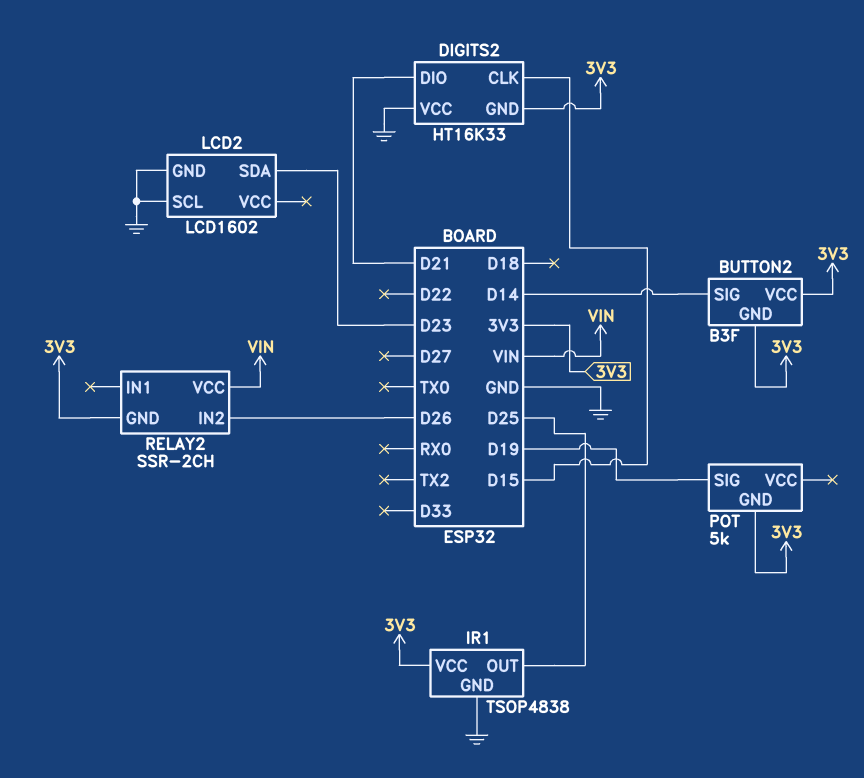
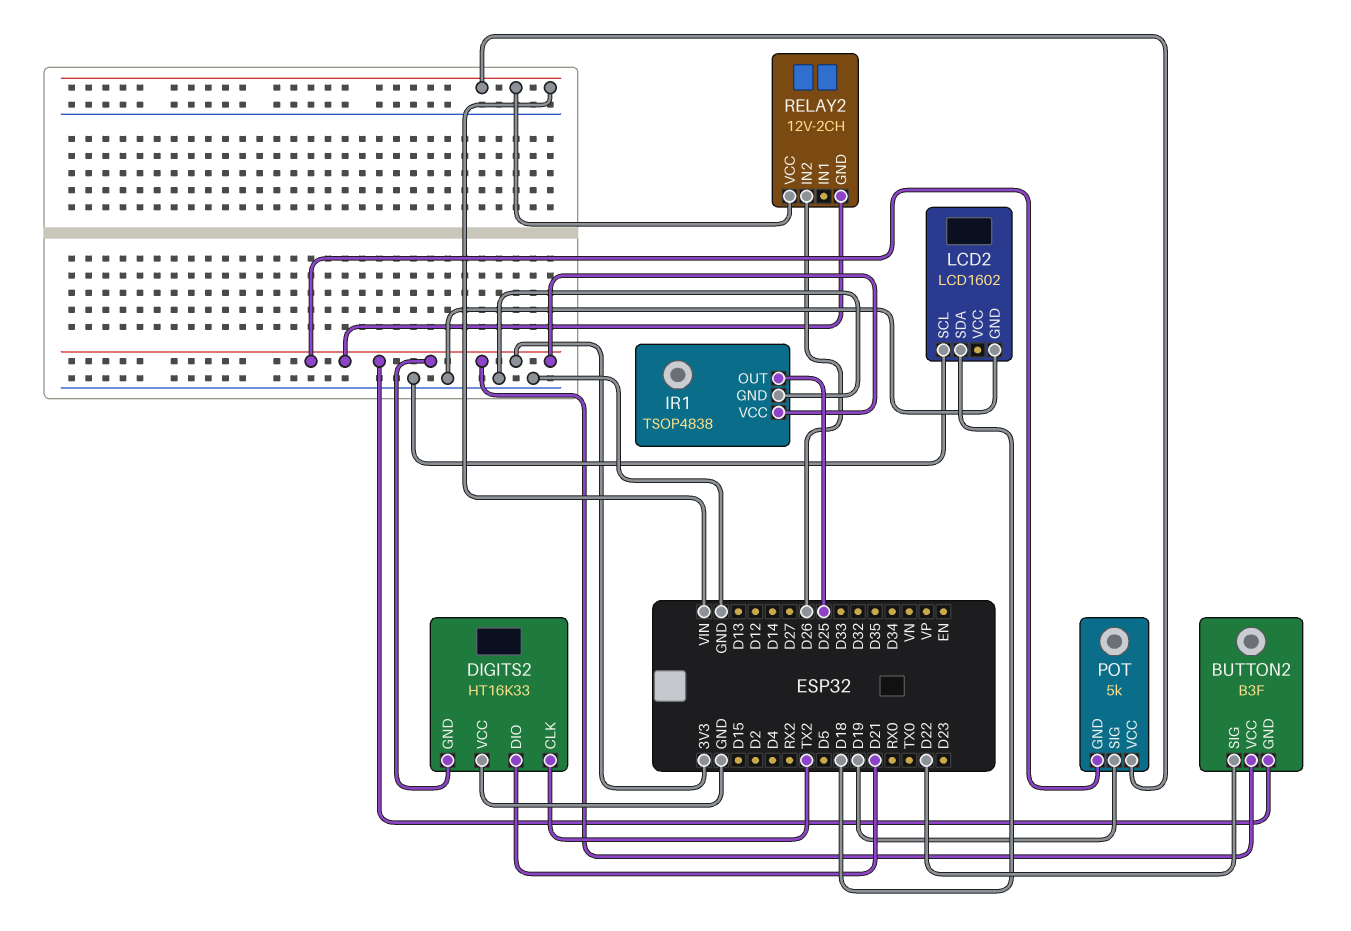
BUTTON2 pin SIG: D14 -> D22
DIGITS2 pin CLK: D15 -> TX2
LCD2 pin SDA: D23 -> D18
POT pin VCC: none -> VIN
RELAY2: SSR-2CH -> 12V-2CH

